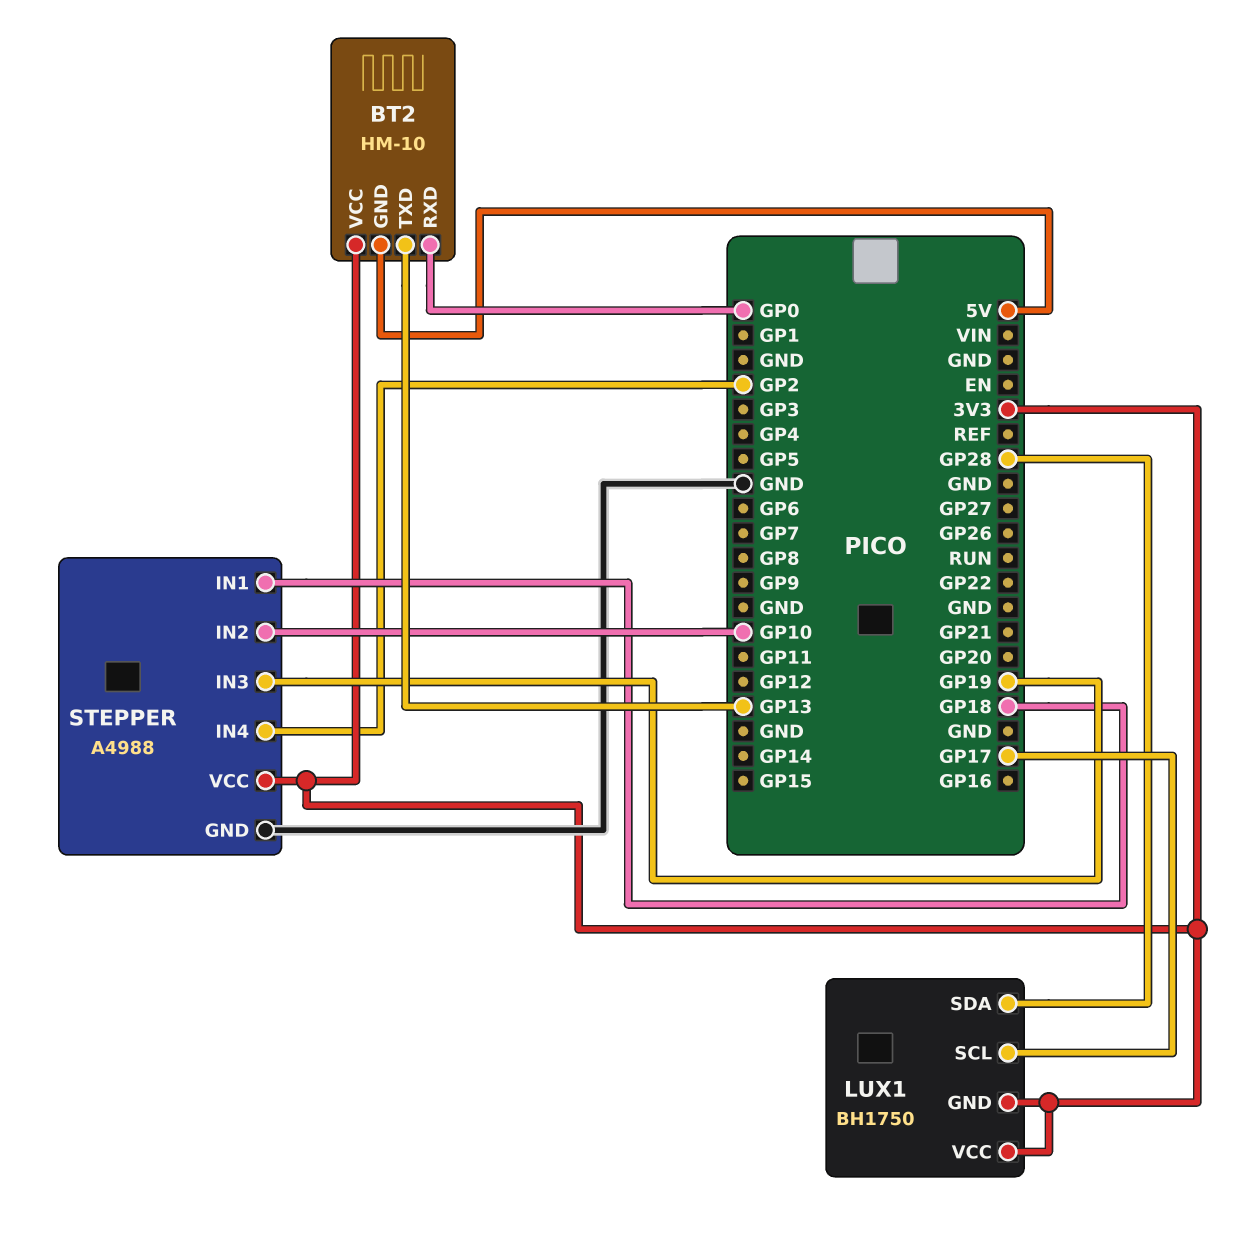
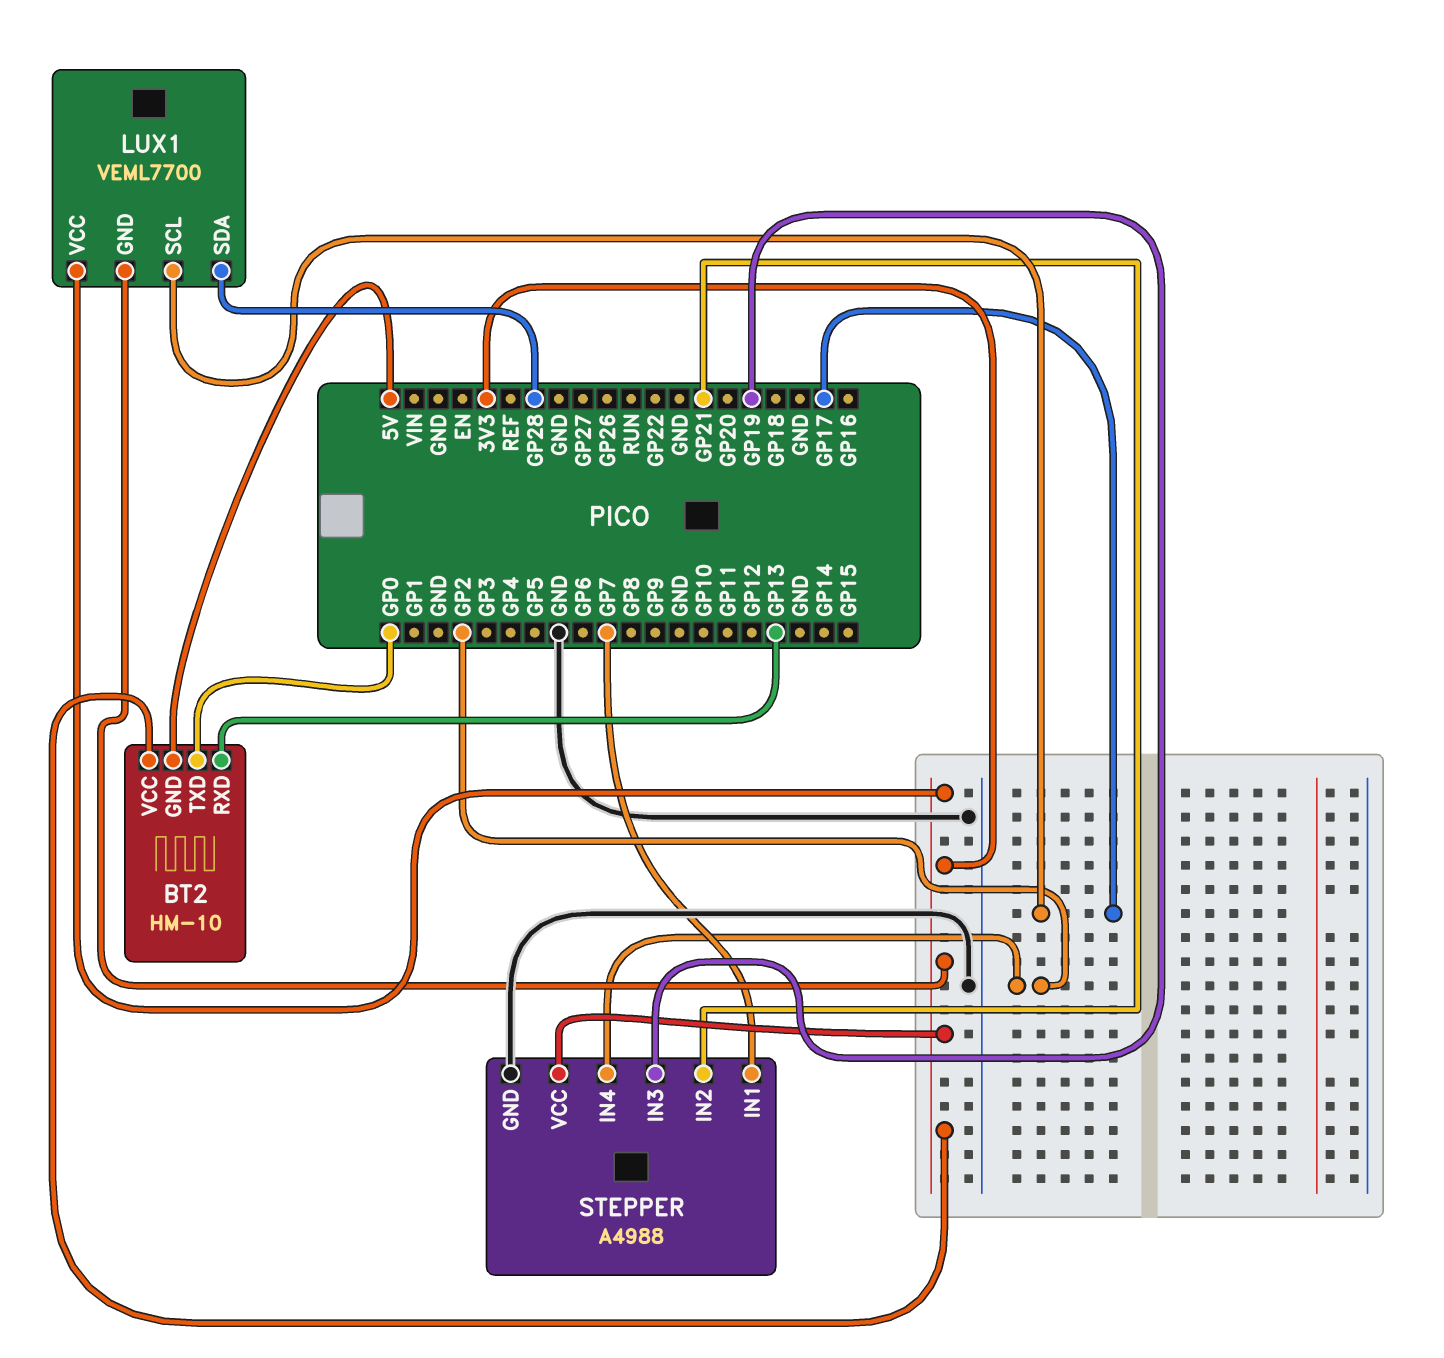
BT2 pin RXD: GP0 -> GP13
BT2 pin TXD: GP13 -> GP0
LUX1: BH1750 -> VEML7700
STEPPER pin IN1: GP18 -> GP7
STEPPER pin IN2: GP10 -> GP21

